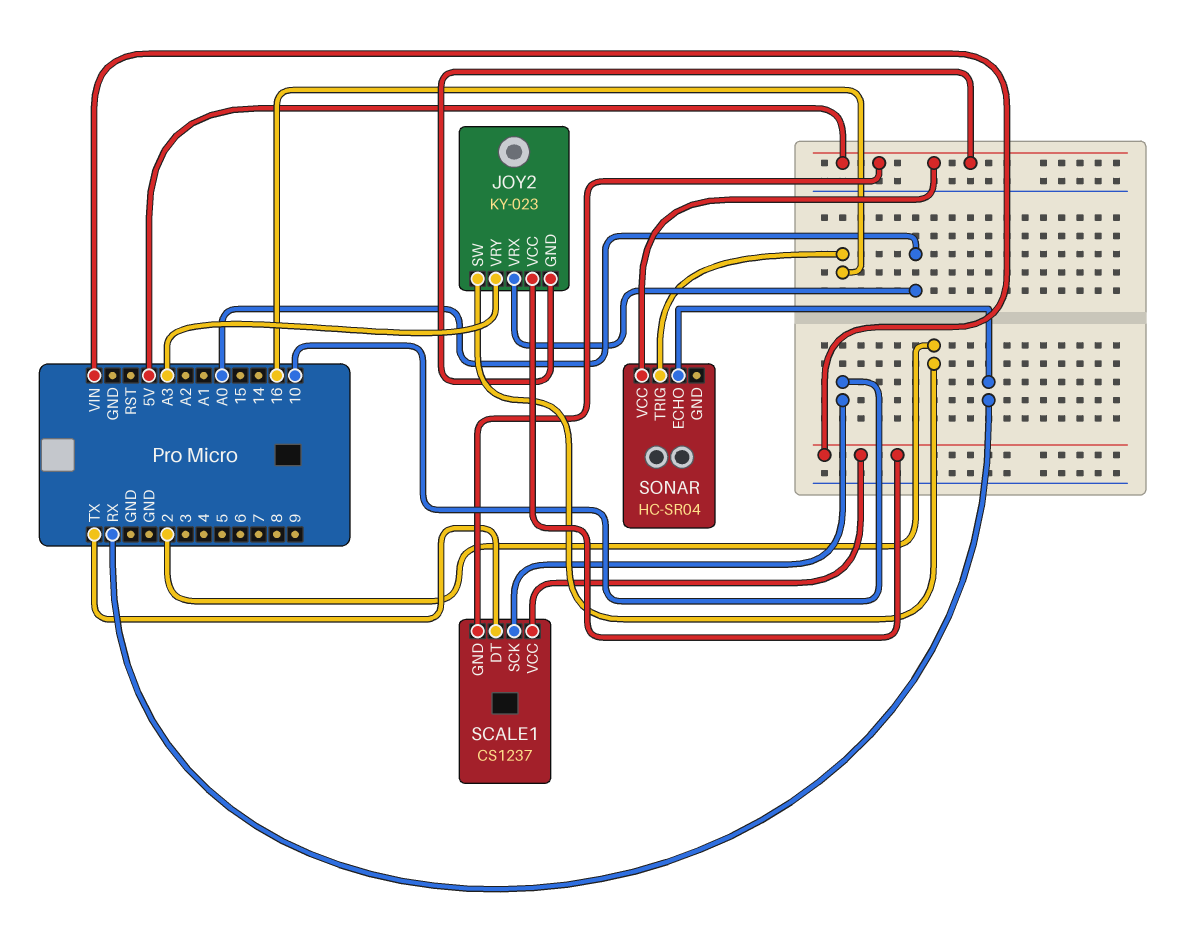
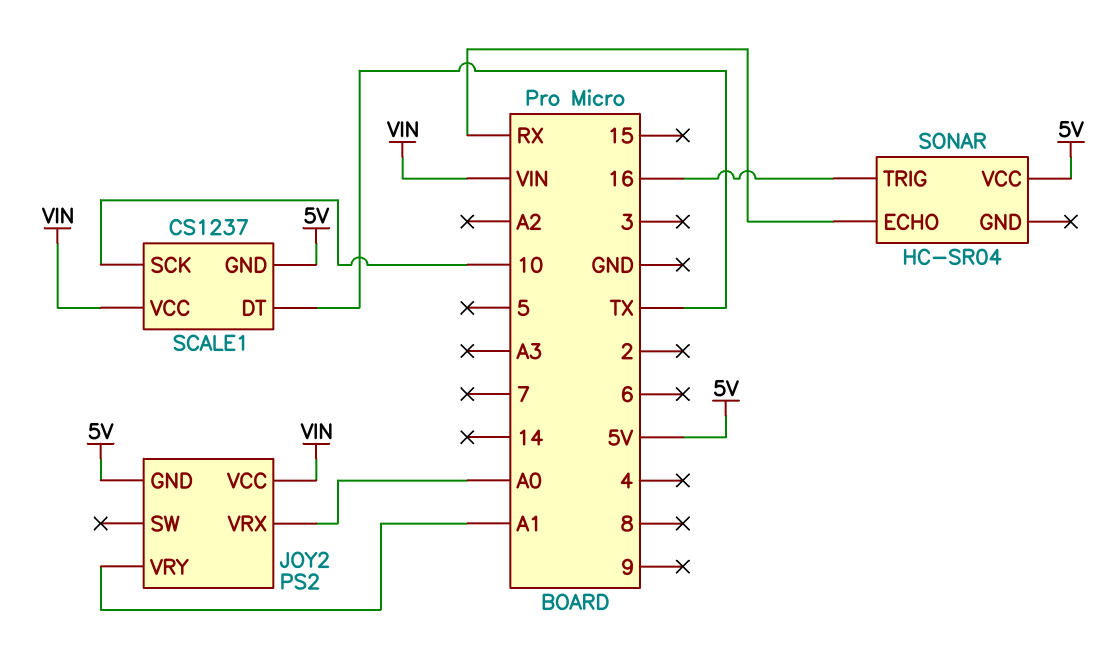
JOY2: KY-023 -> PS2
JOY2 pin SW: 2 -> none
JOY2 pin VRY: A3 -> A1

